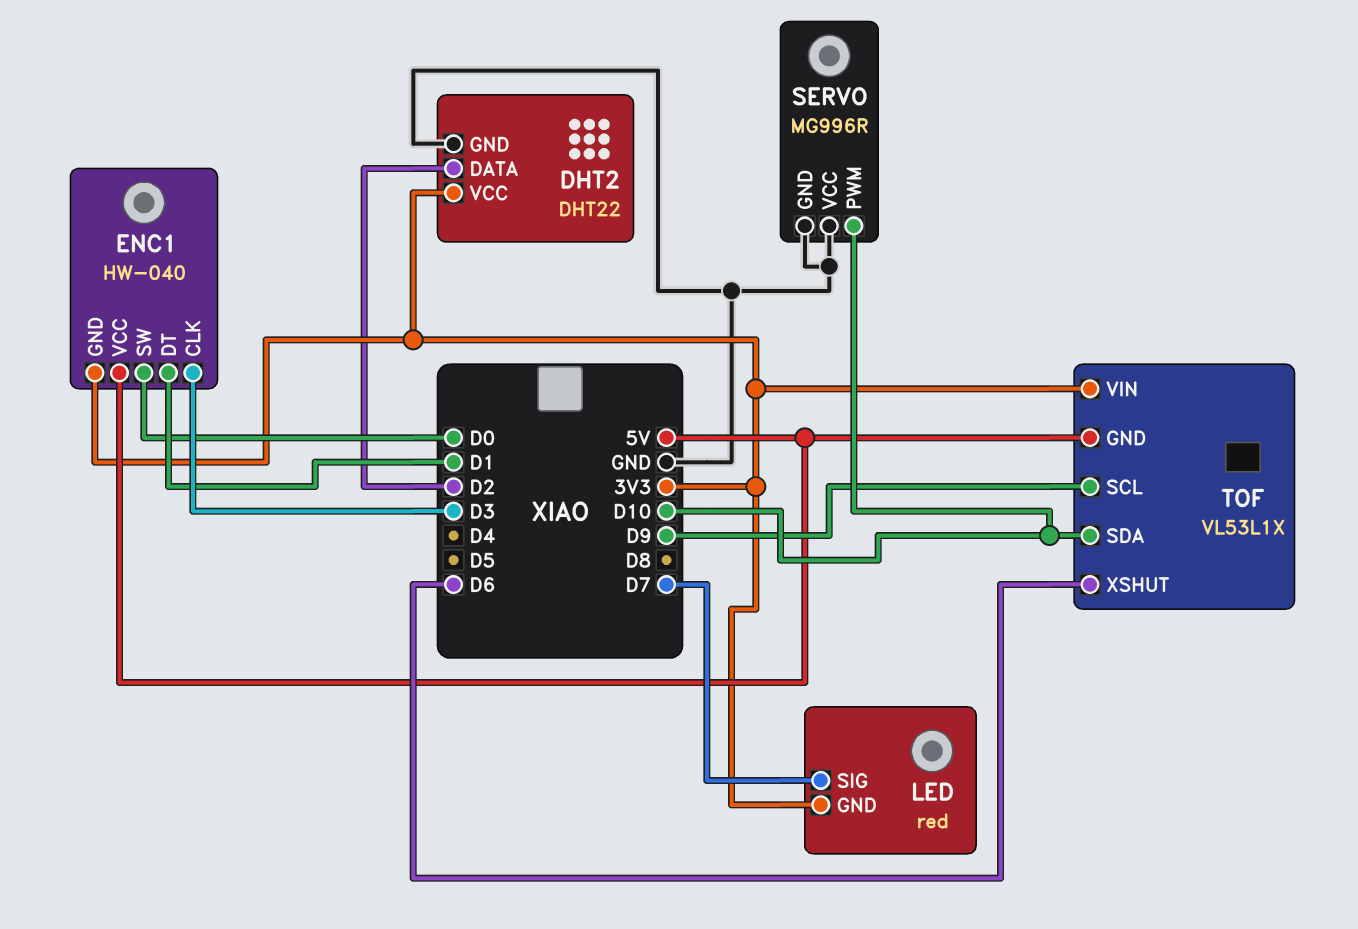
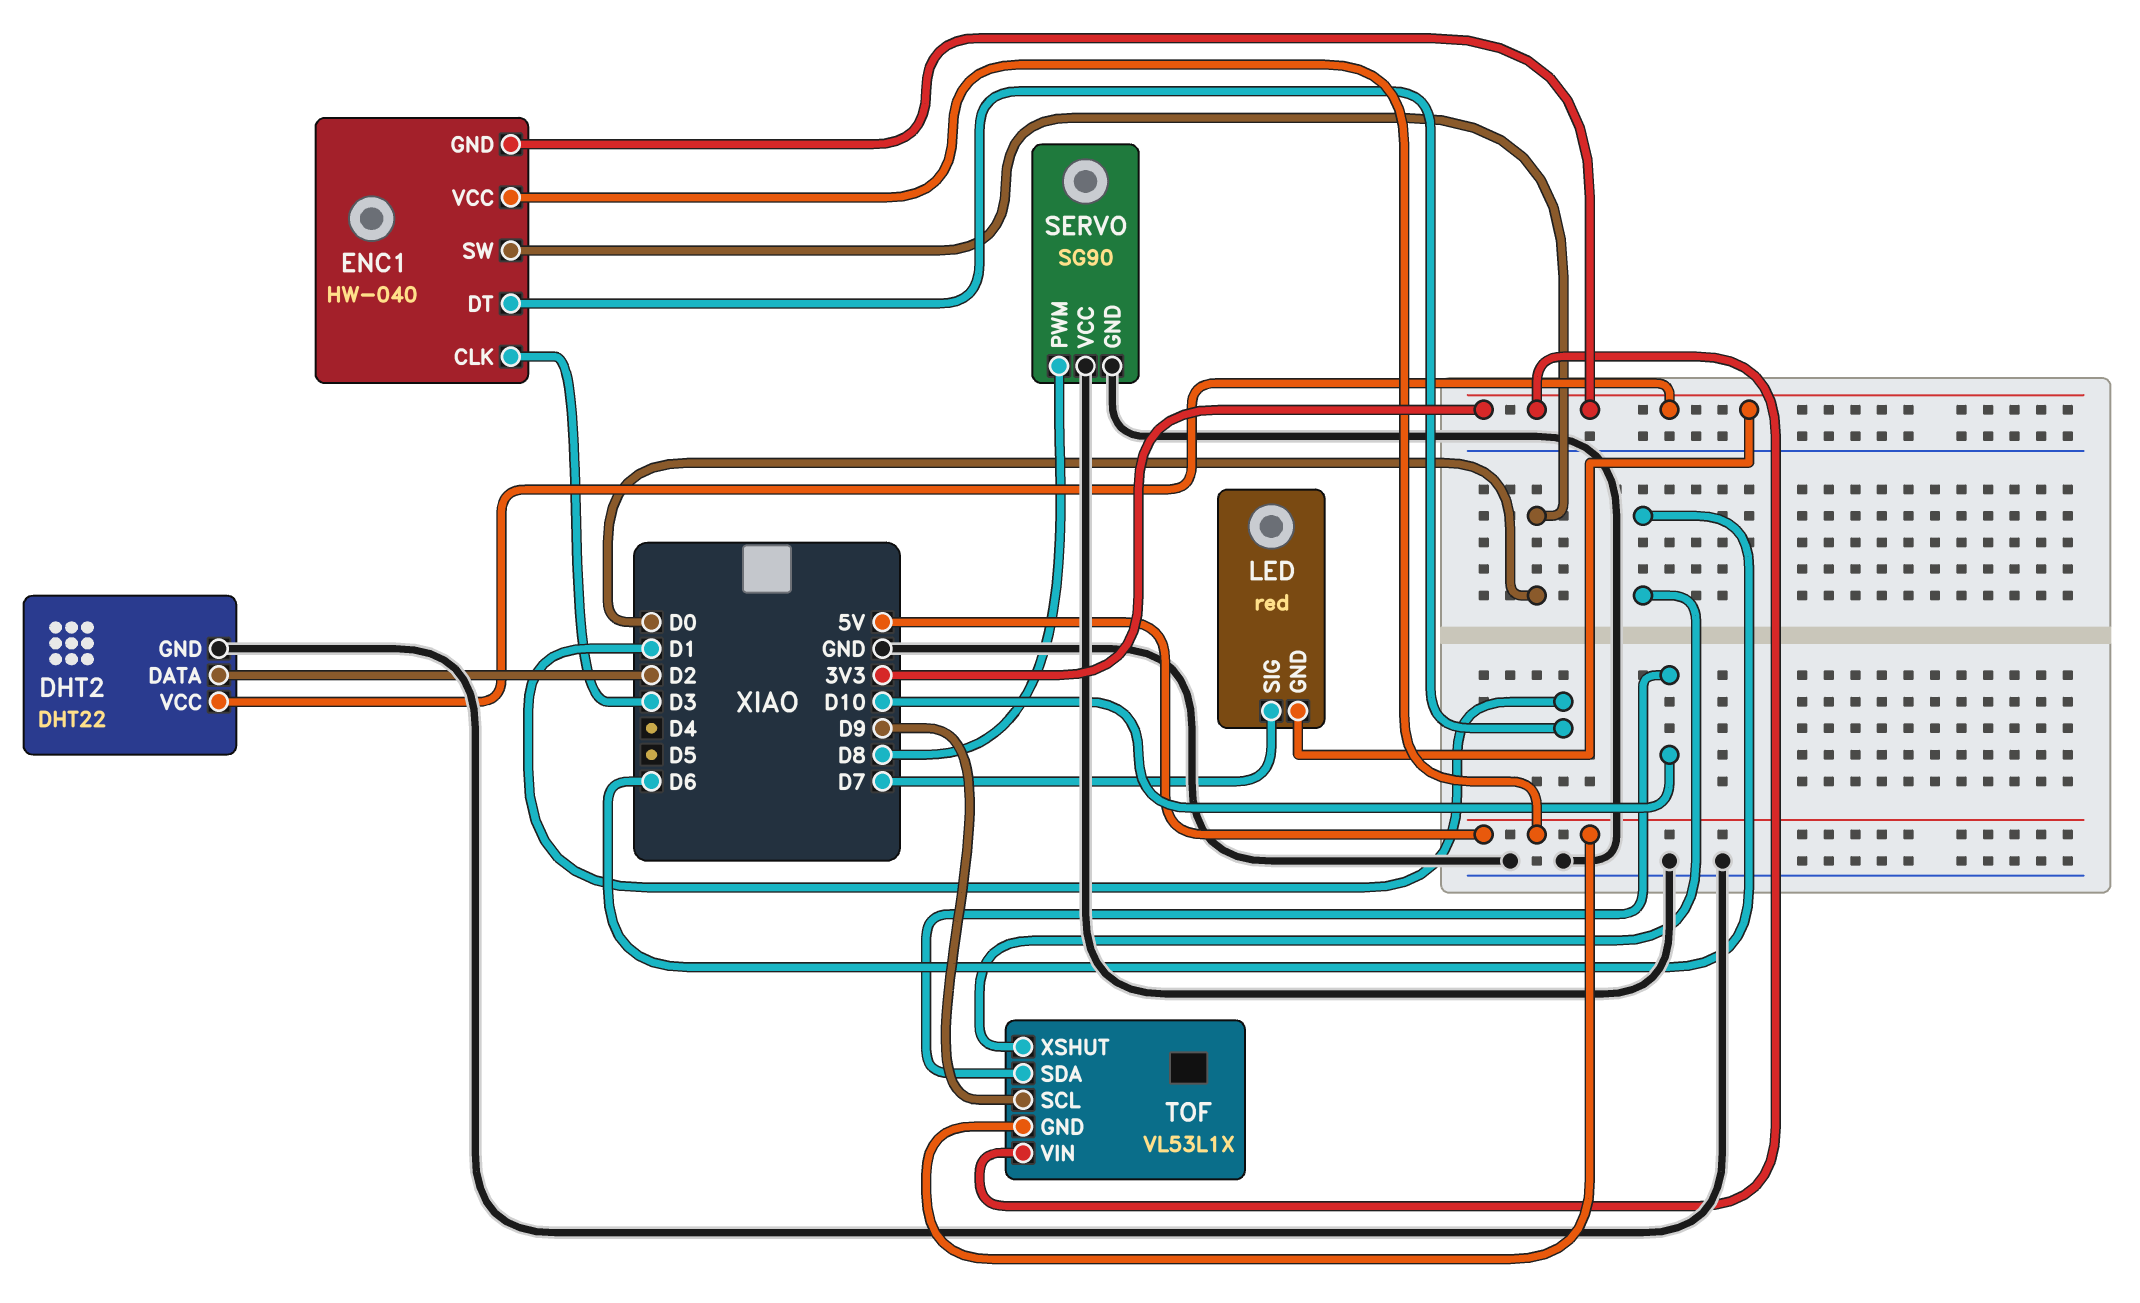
SERVO: MG996R -> SG90
SERVO pin PWM: D10 -> D8

